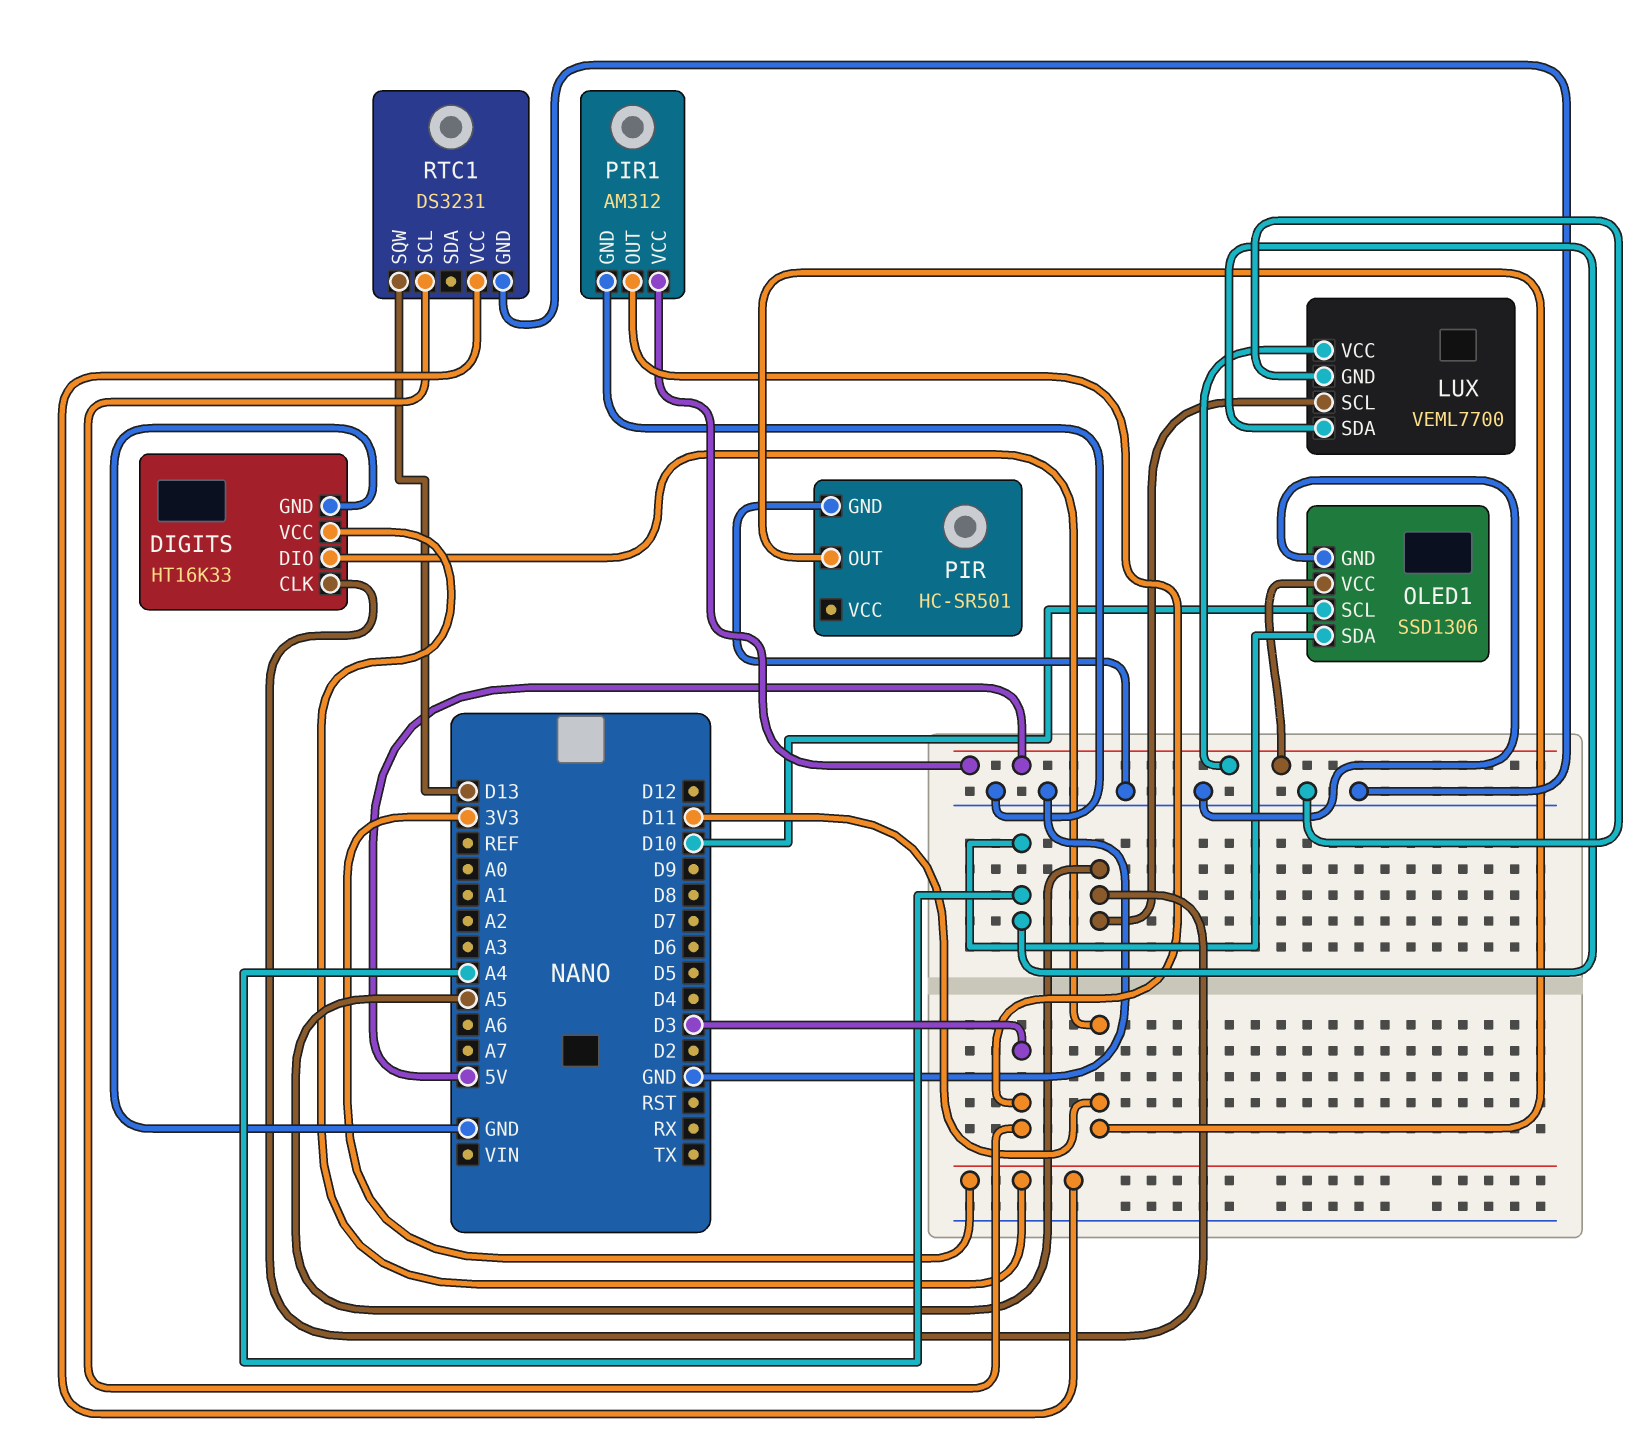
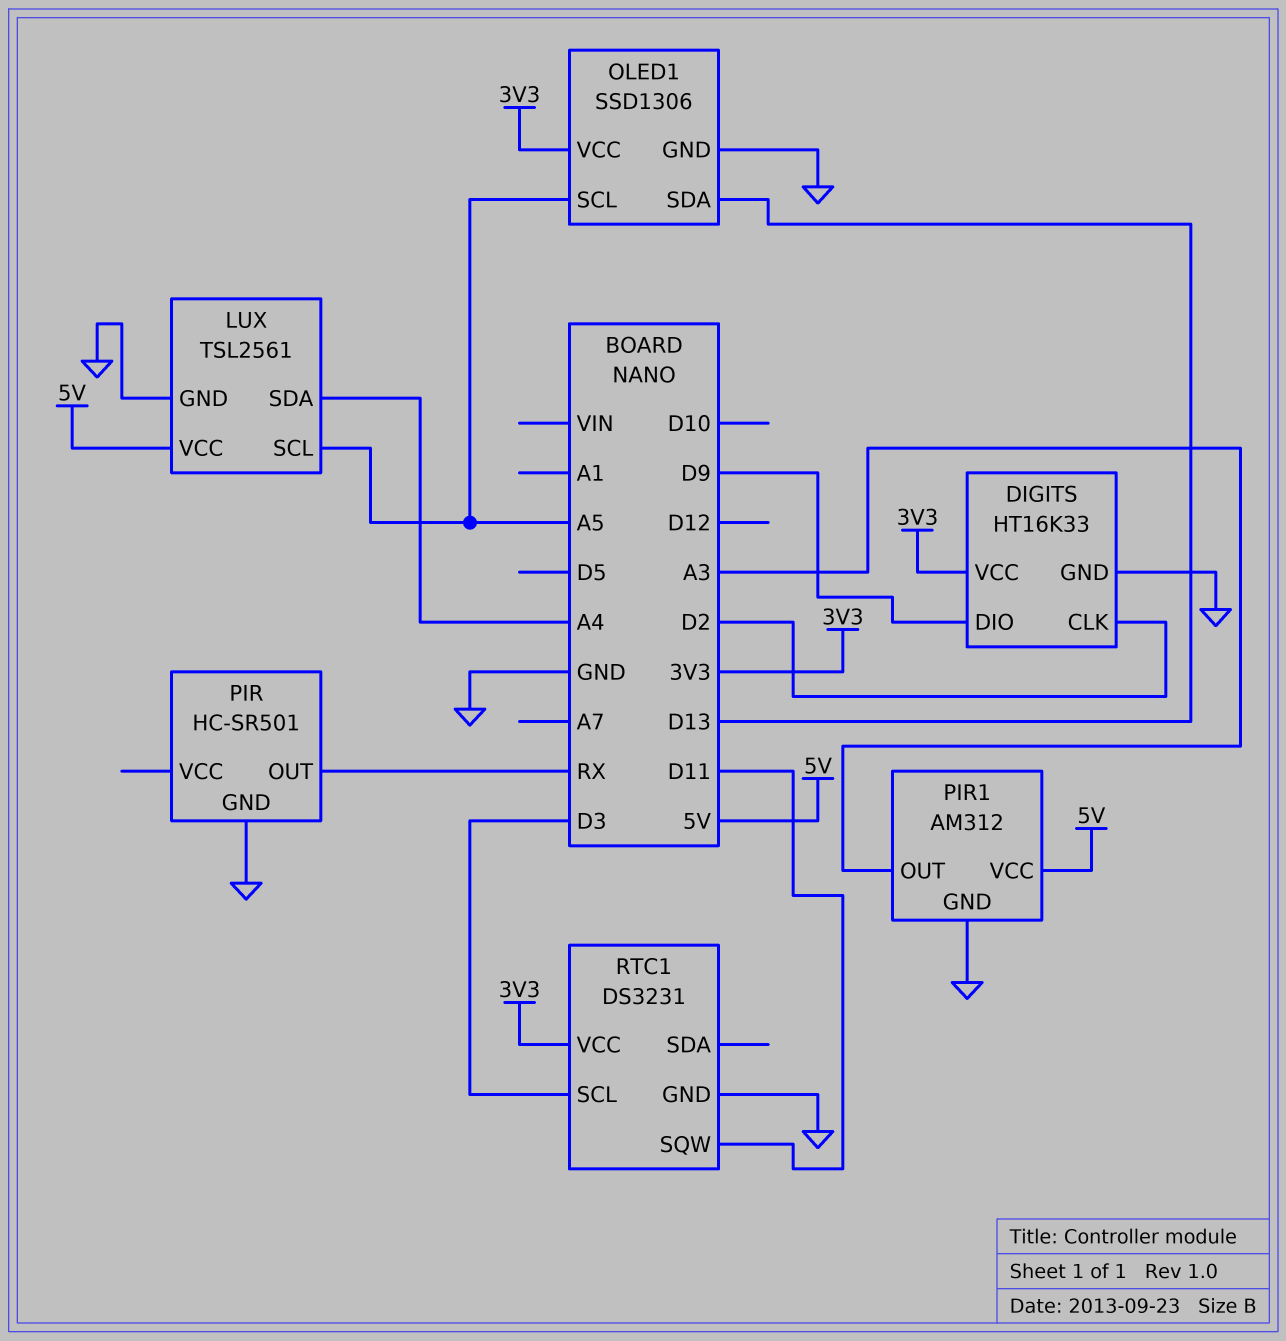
DIGITS pin CLK: A5 -> D2
DIGITS pin DIO: D11 -> D9
LUX: VEML7700 -> TSL2561
OLED1 pin SCL: D10 -> A5
OLED1 pin SDA: A4 -> D13
OLED1 pin VCC: 5V -> 3V3
PIR pin OUT: D11 -> RX
PIR1 pin OUT: D3 -> A3
RTC1 pin SQW: D13 -> D11

